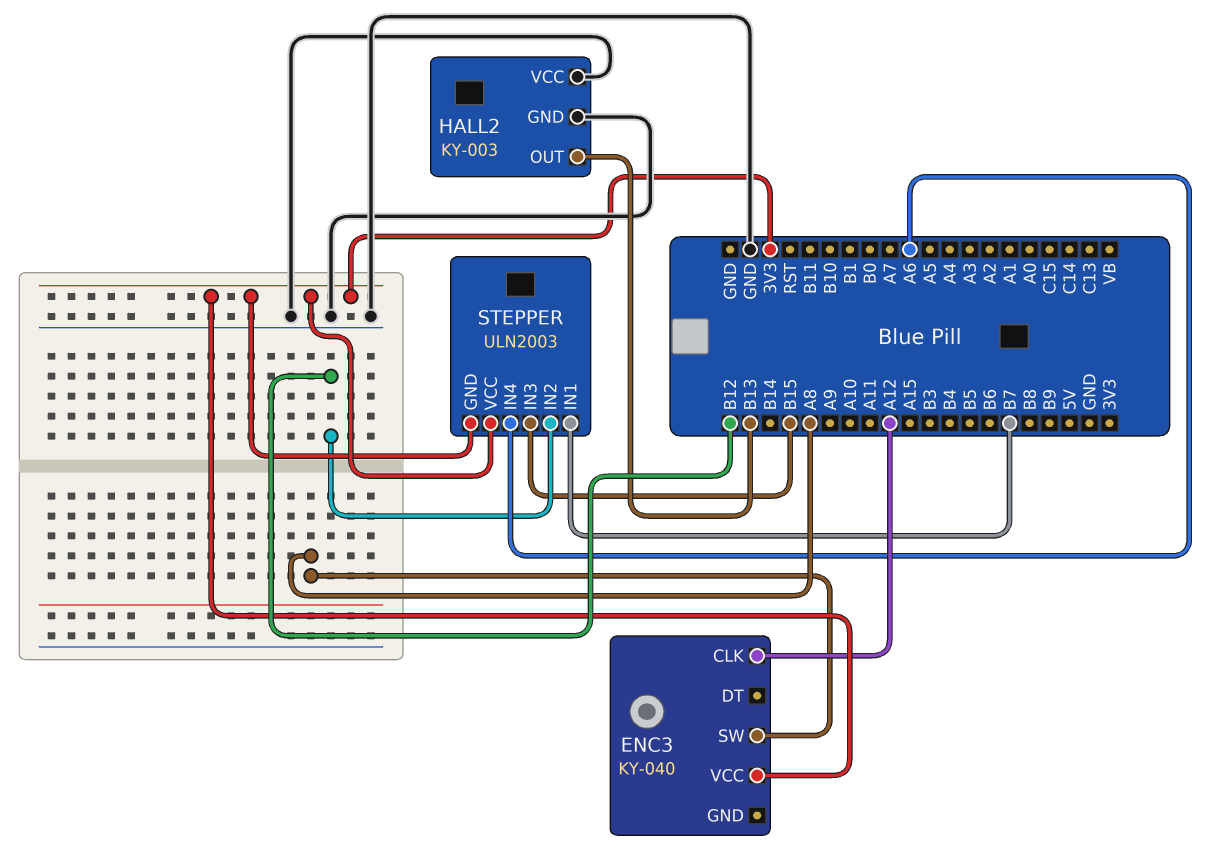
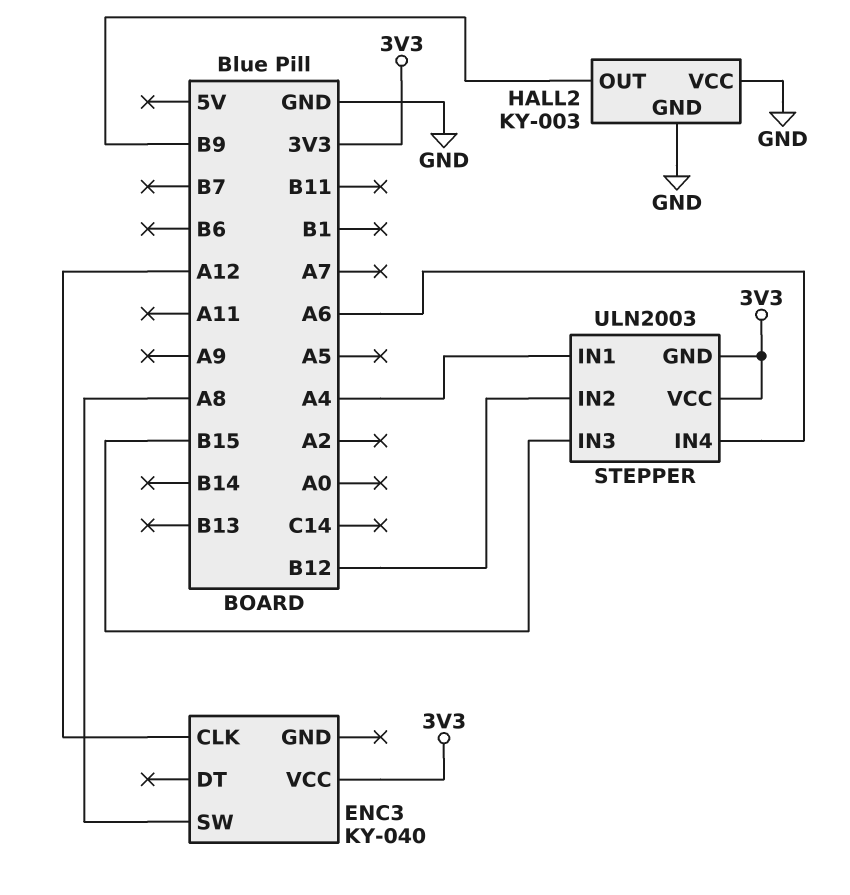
HALL2 pin OUT: B13 -> B9
STEPPER pin IN1: B7 -> A4

